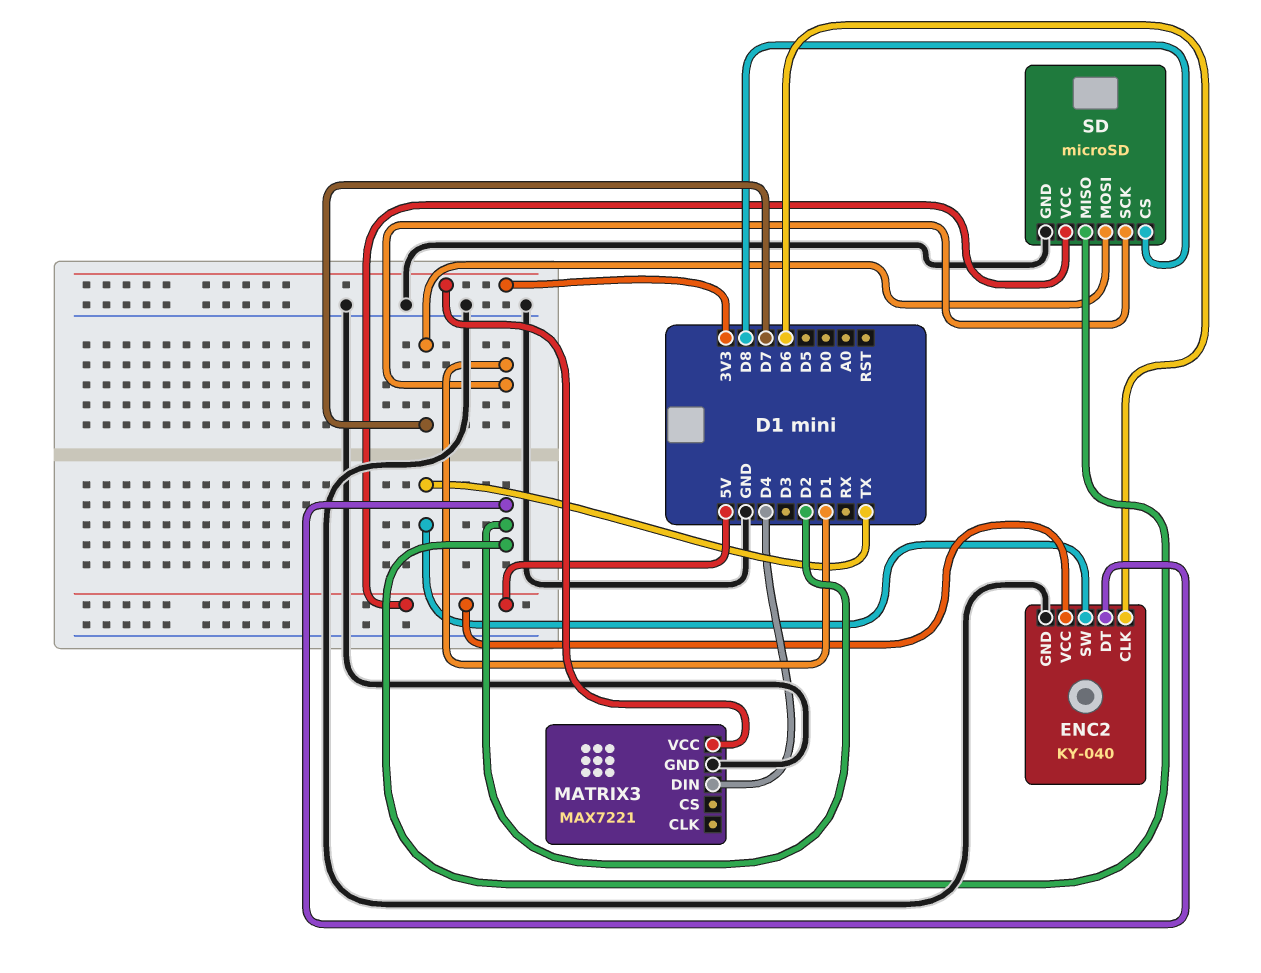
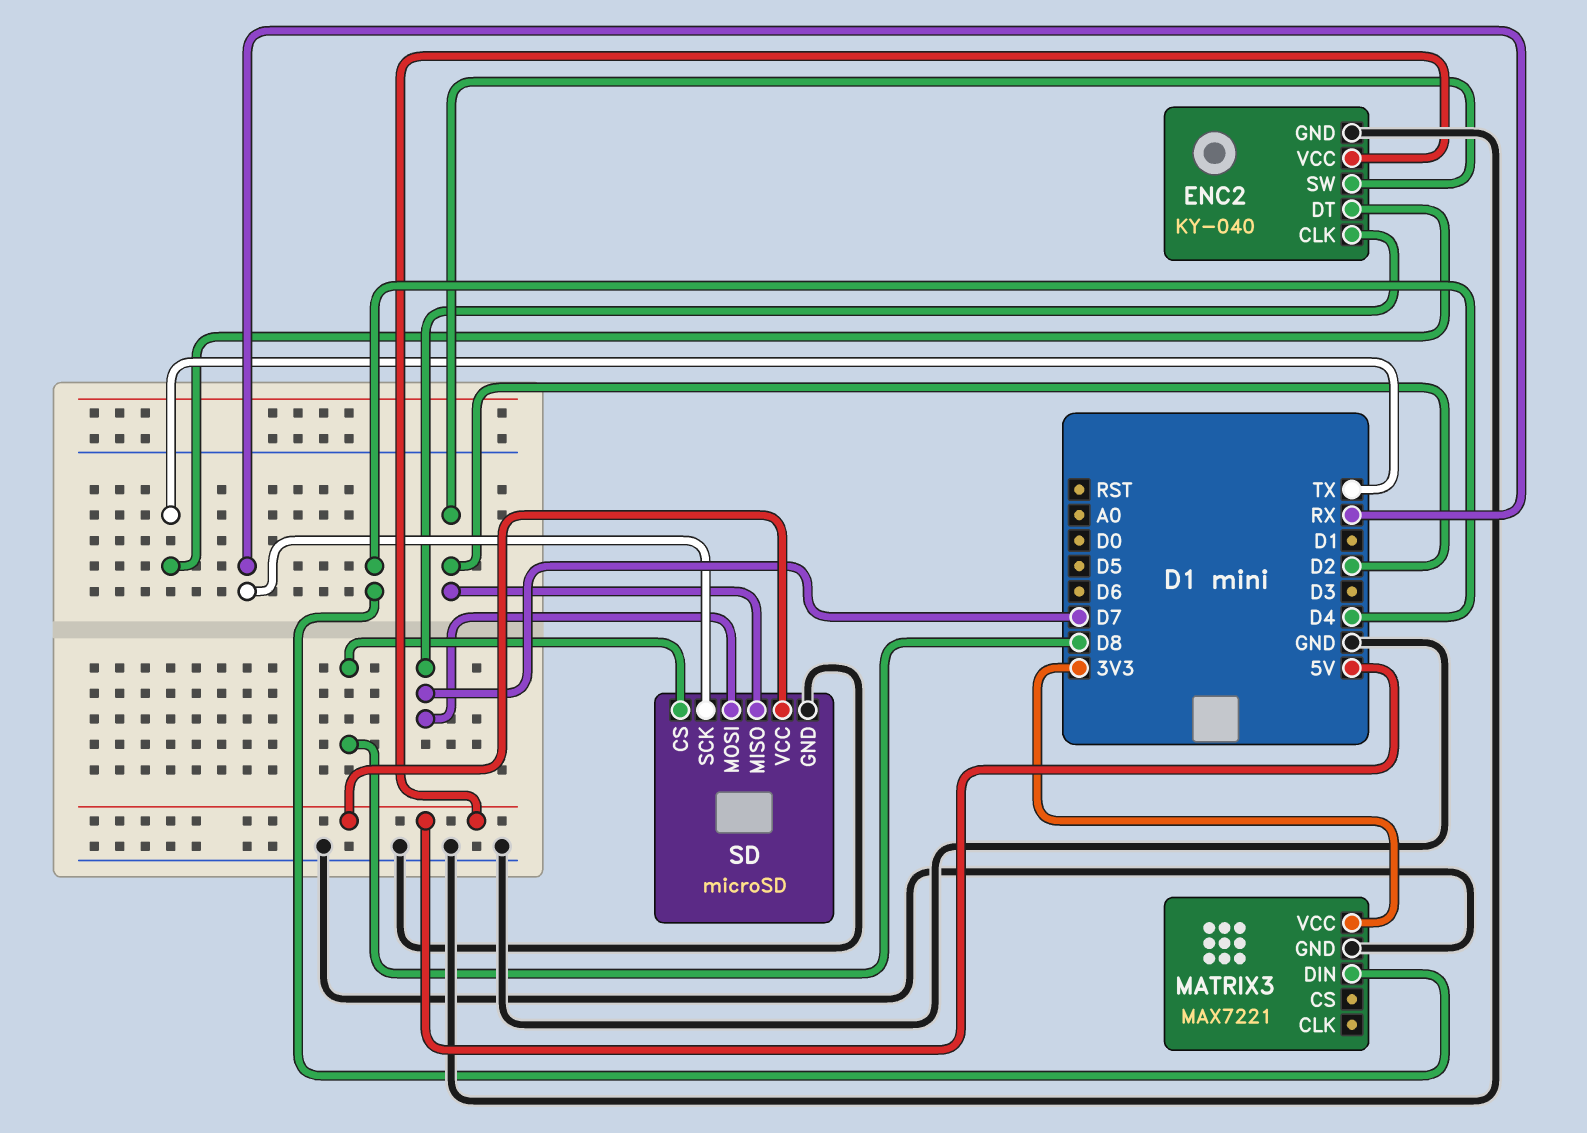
ENC2 pin CLK: D6 -> D7
ENC2 pin DT: D2 -> TX
ENC2 pin SW: TX -> D2
SD pin SCK: D1 -> RX

